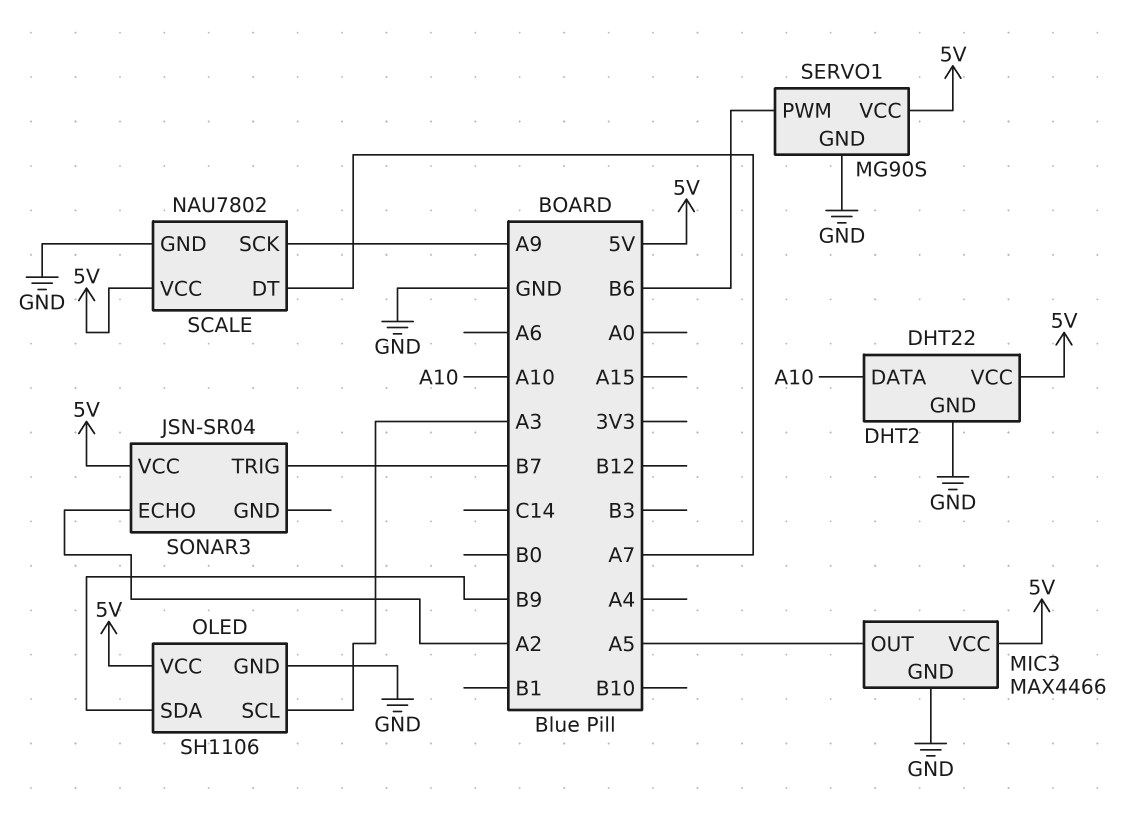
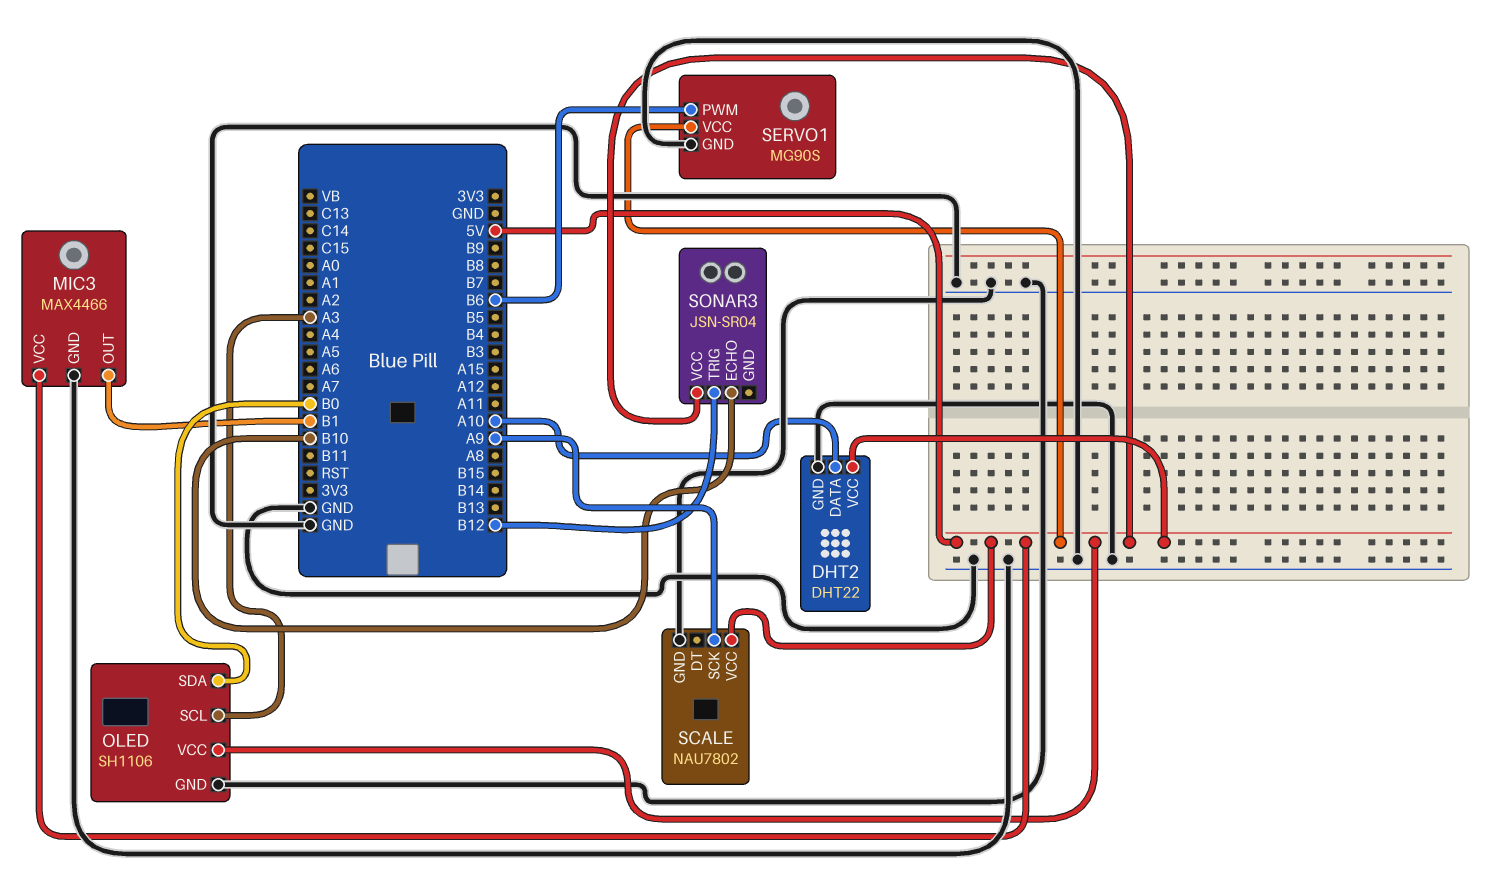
MIC3 pin OUT: A5 -> B1
OLED pin SDA: B9 -> B0
SCALE pin DT: A7 -> none
SONAR3 pin ECHO: A2 -> B10
SONAR3 pin TRIG: B7 -> B12

